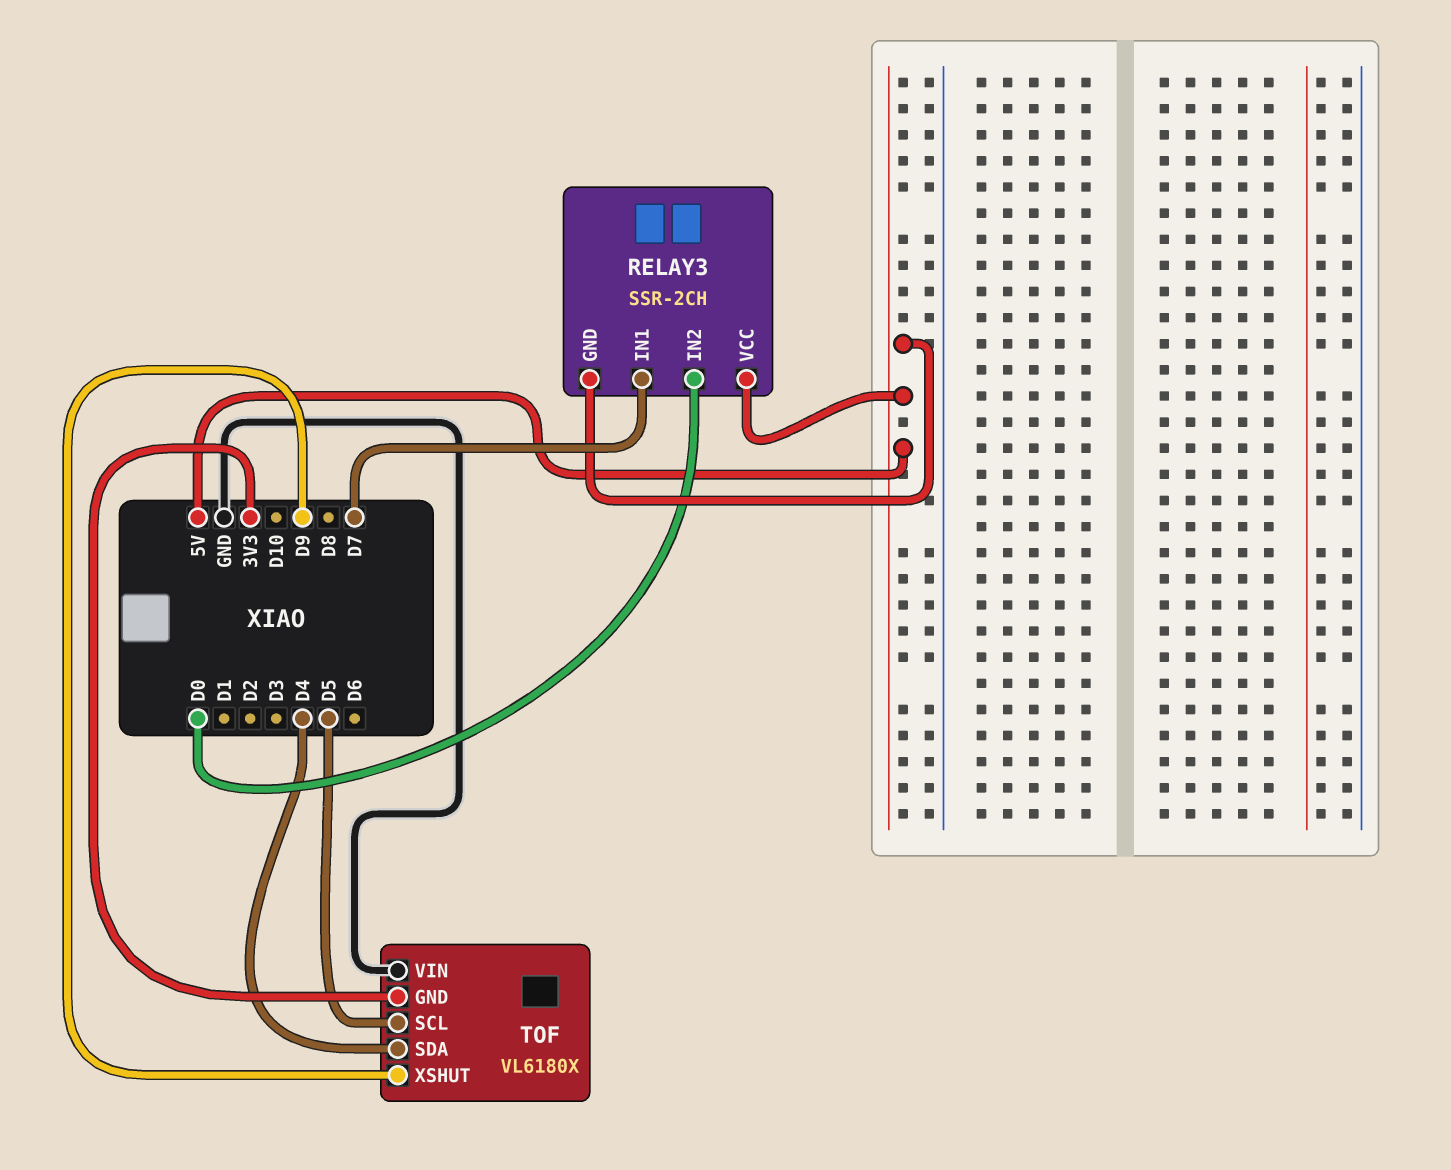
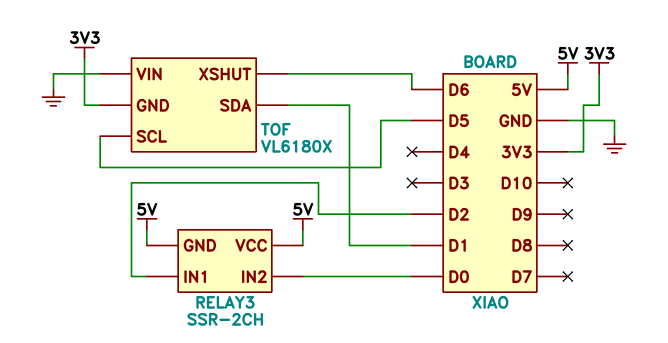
RELAY3 pin IN1: D7 -> D2
TOF pin SDA: D4 -> D1
TOF pin XSHUT: D9 -> D6

